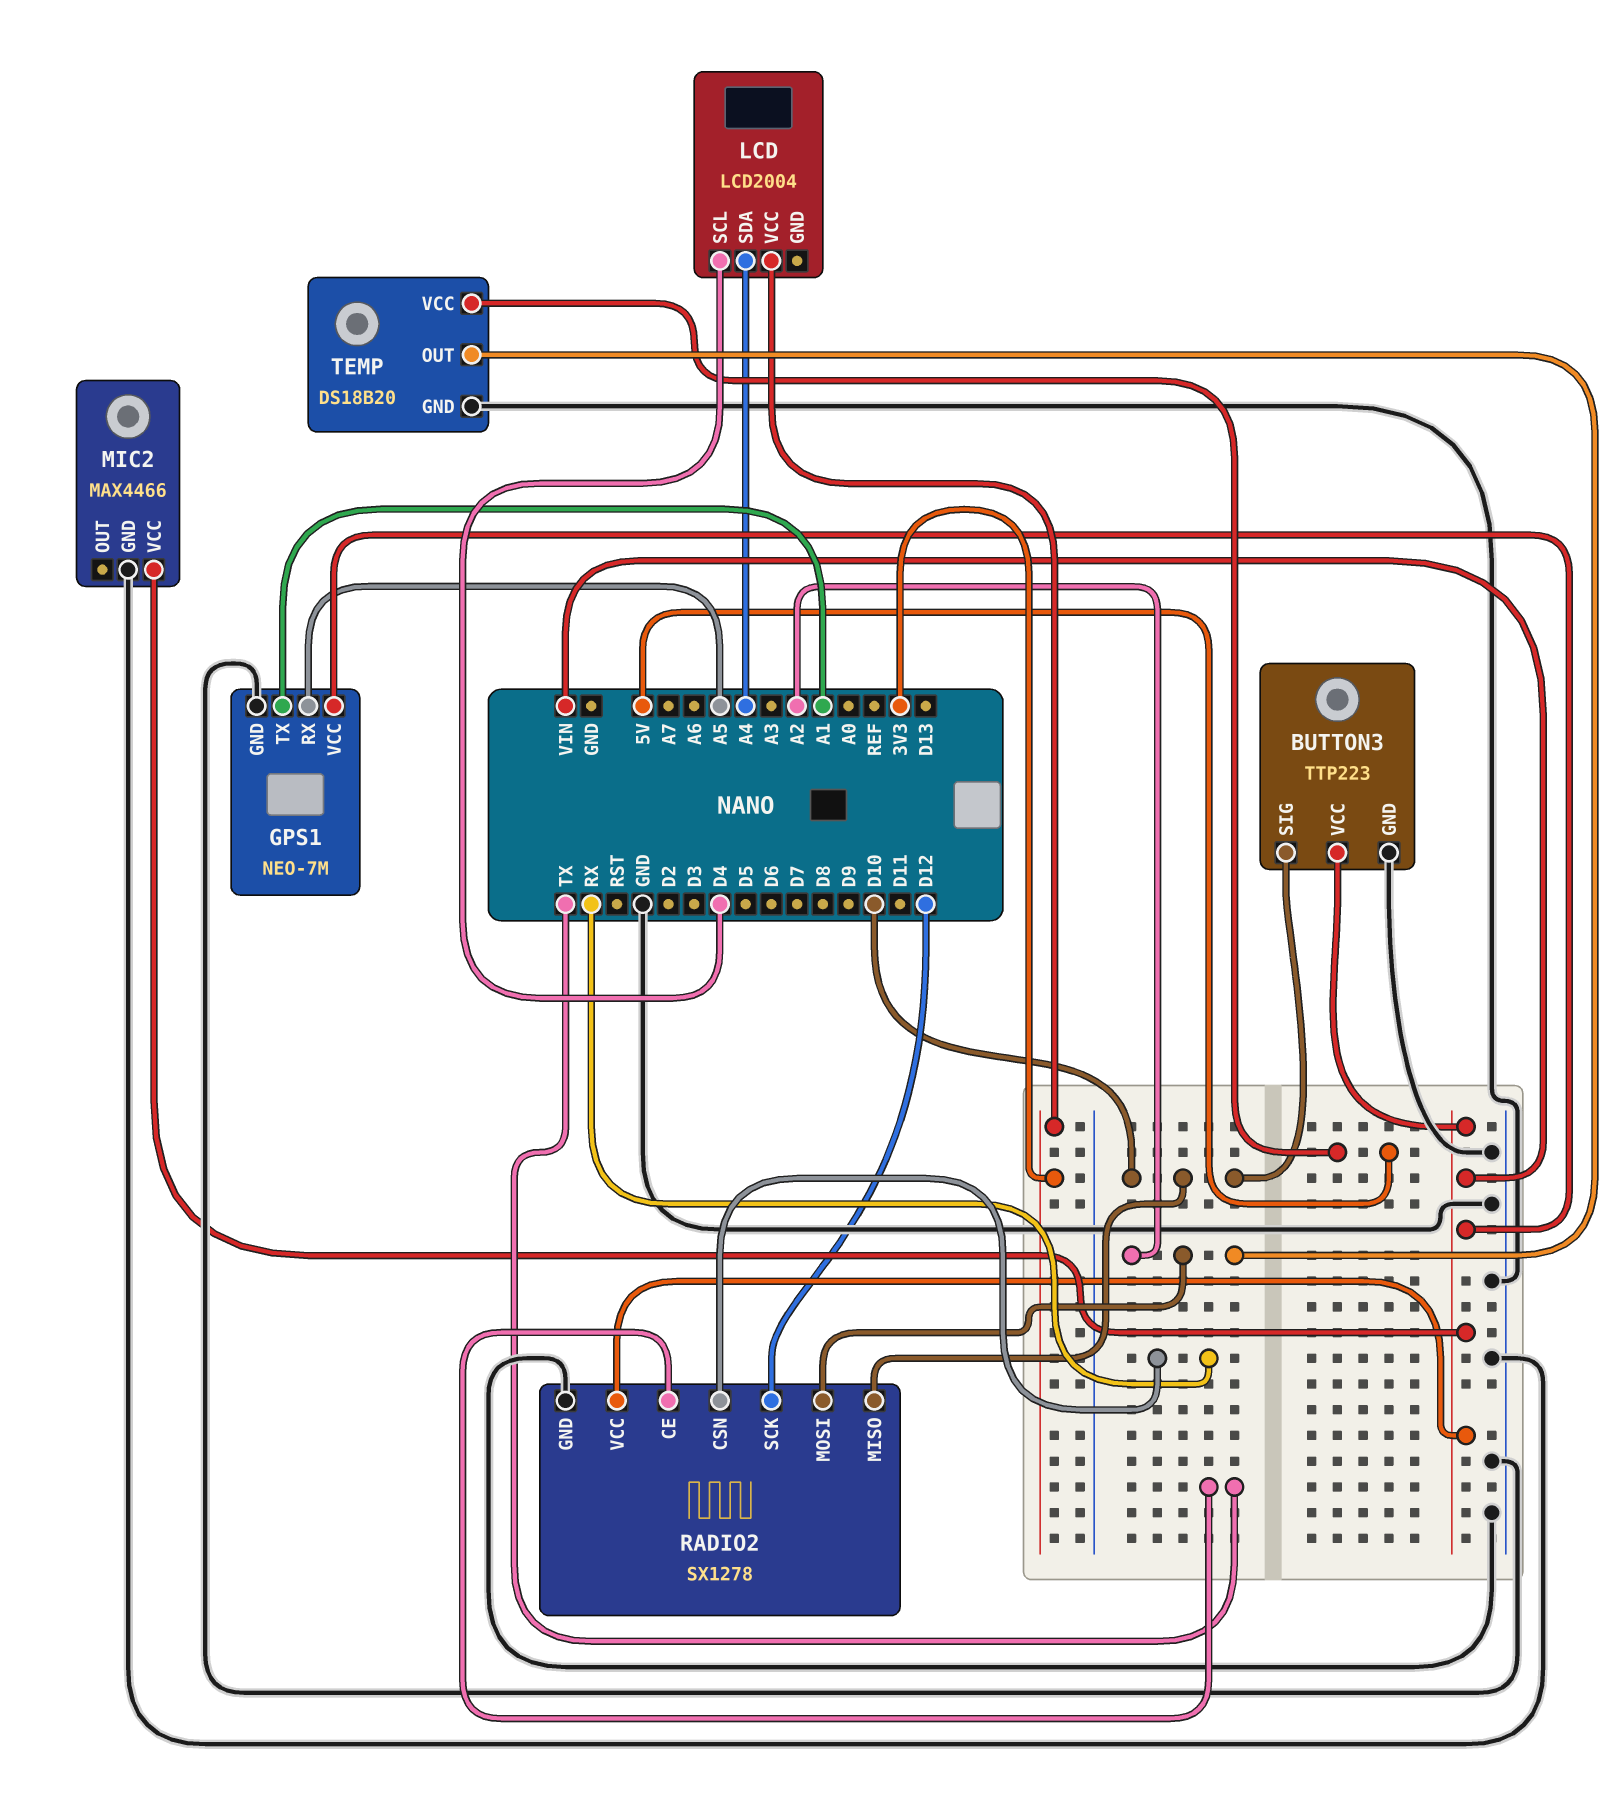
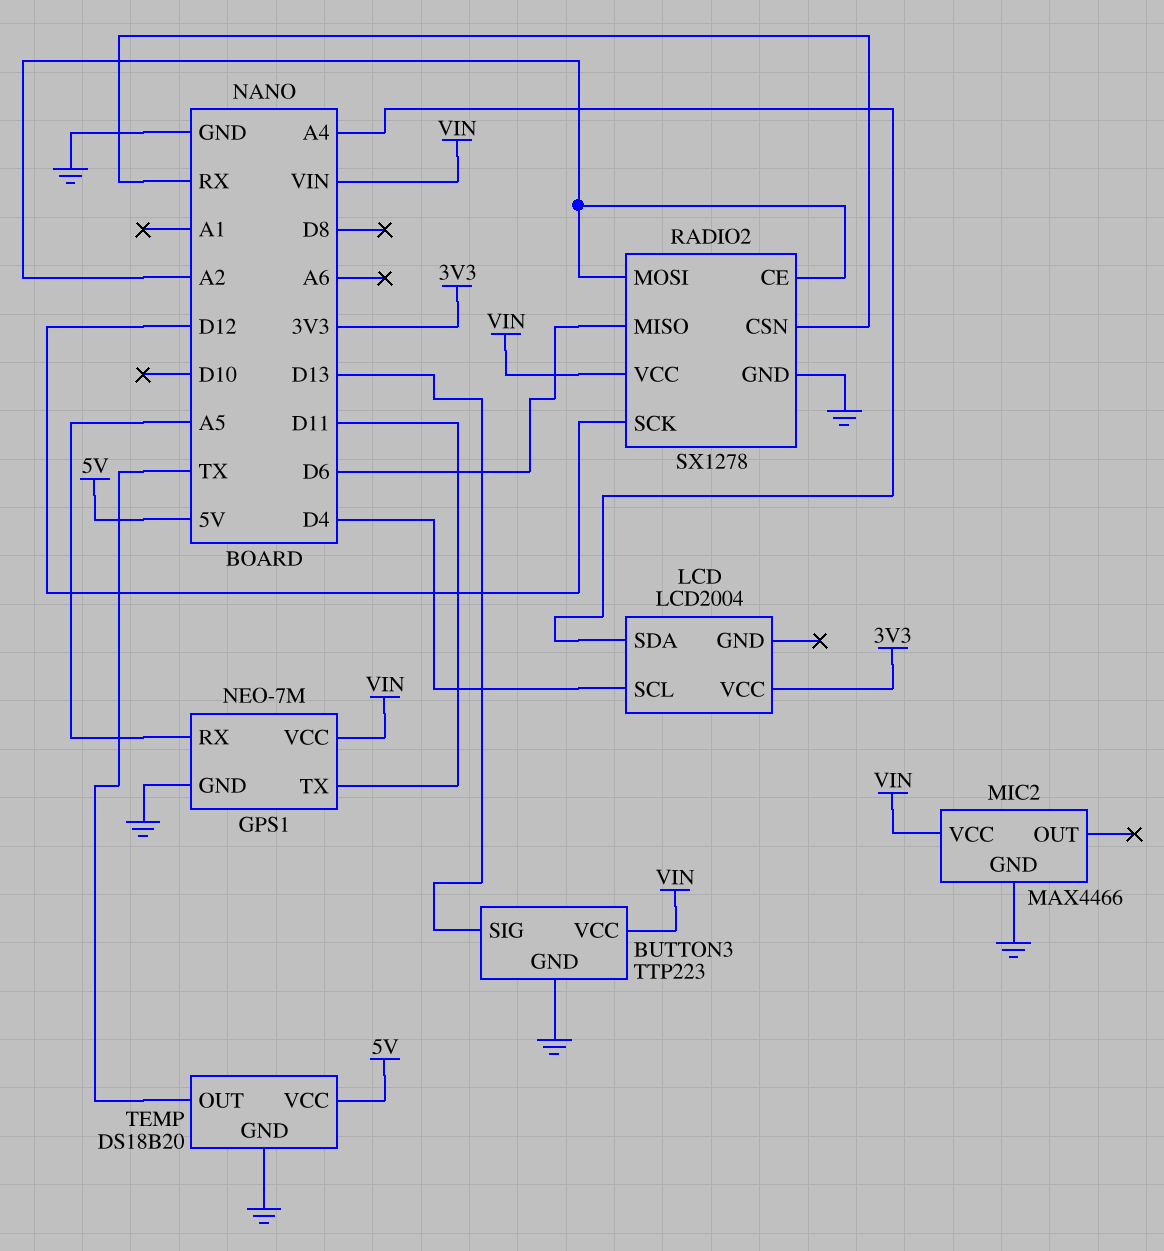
BUTTON3 pin SIG: D10 -> D13
GPS1 pin TX: A1 -> D11
RADIO2 pin CE: TX -> A2
RADIO2 pin MISO: D10 -> D6
TEMP pin OUT: A2 -> TX

